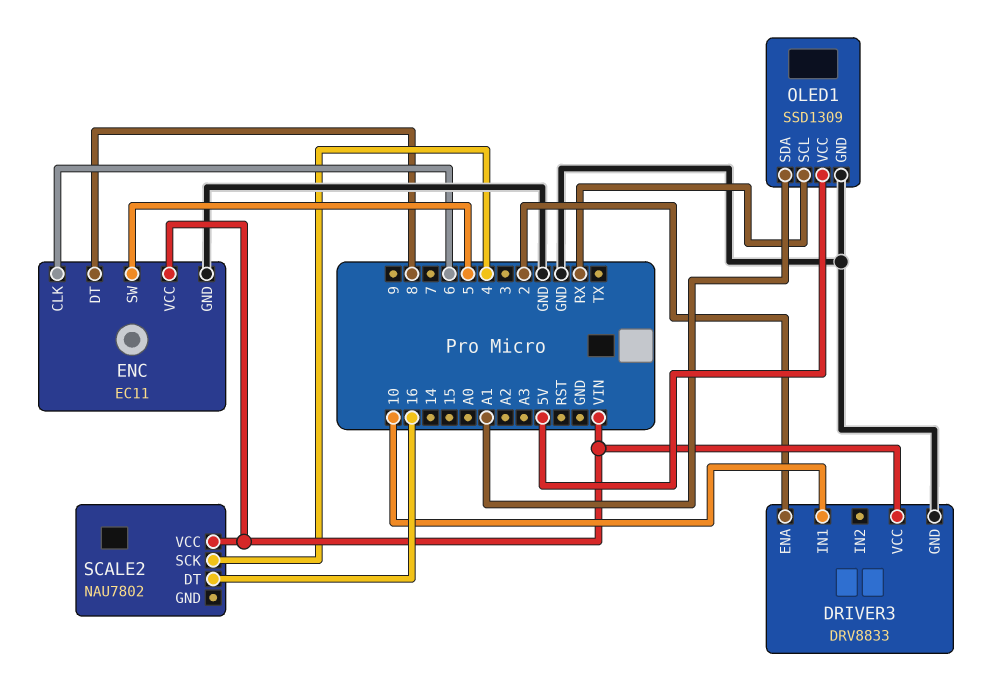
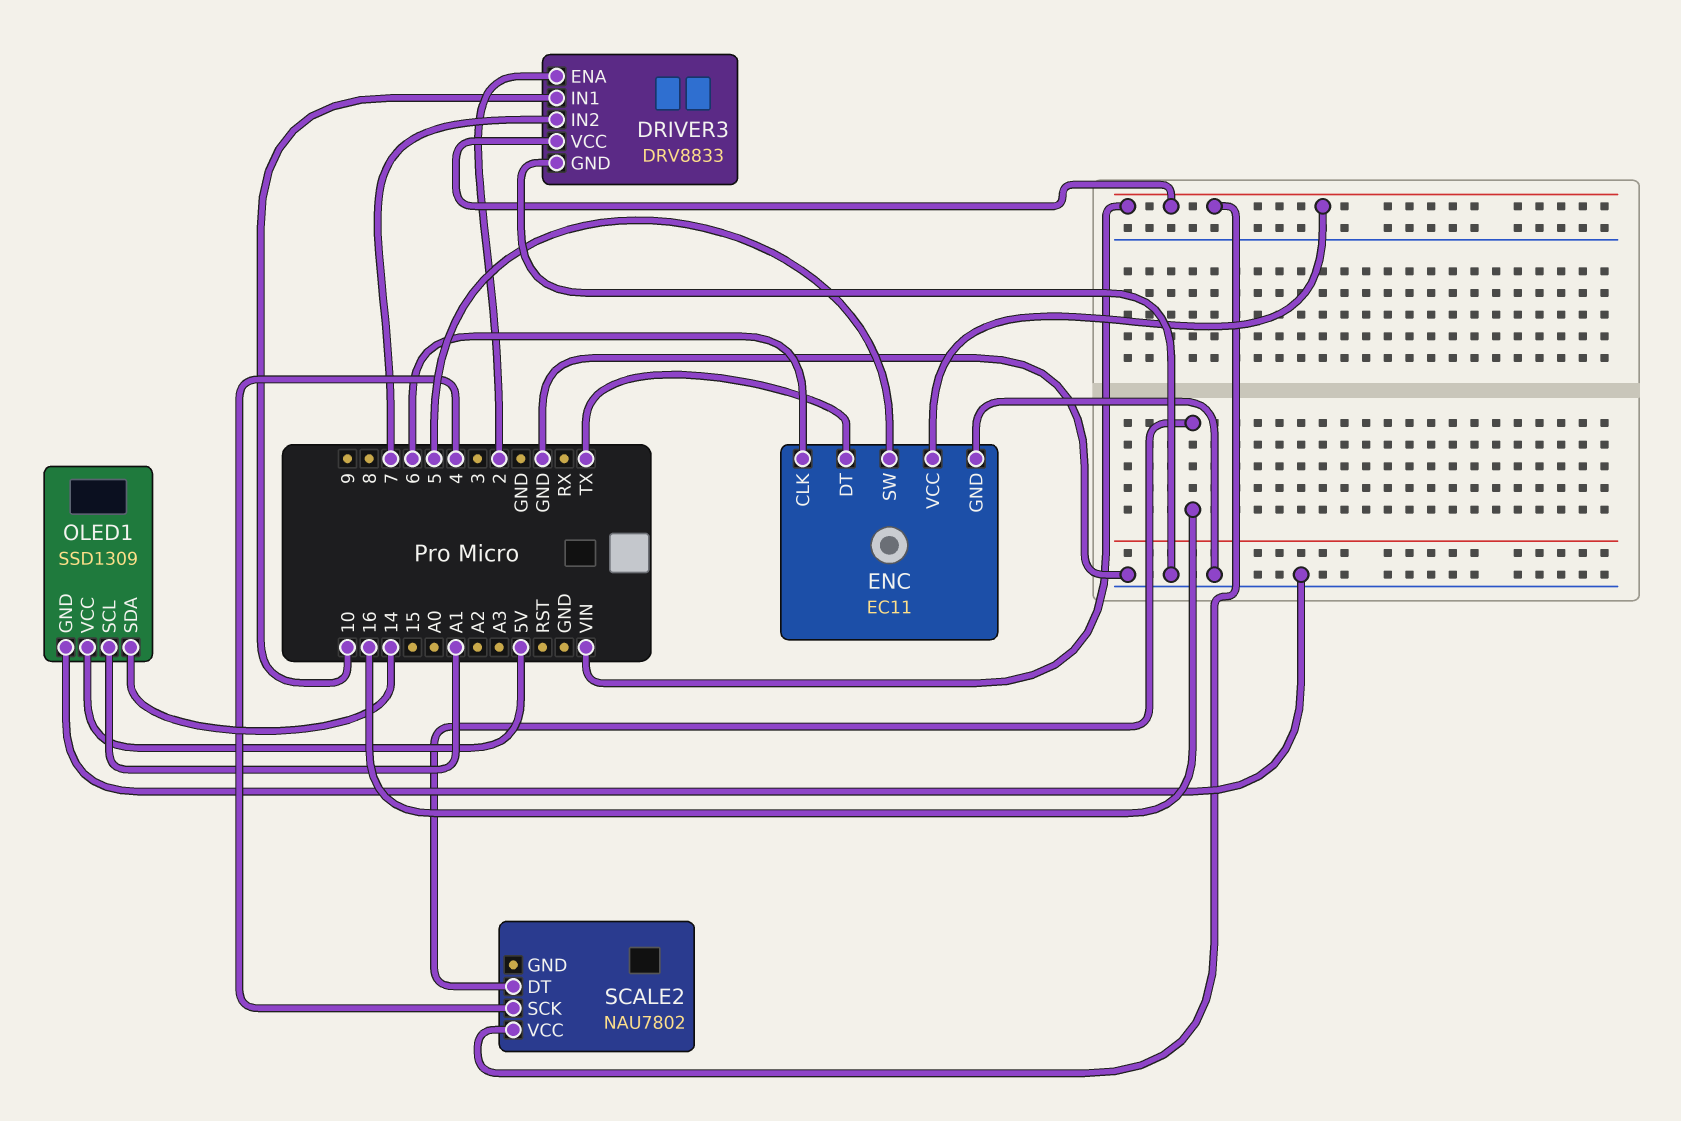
DRIVER3 pin IN2: none -> 7
ENC pin DT: 8 -> TX
OLED1 pin SCL: RX -> A1
OLED1 pin SDA: A1 -> 14

